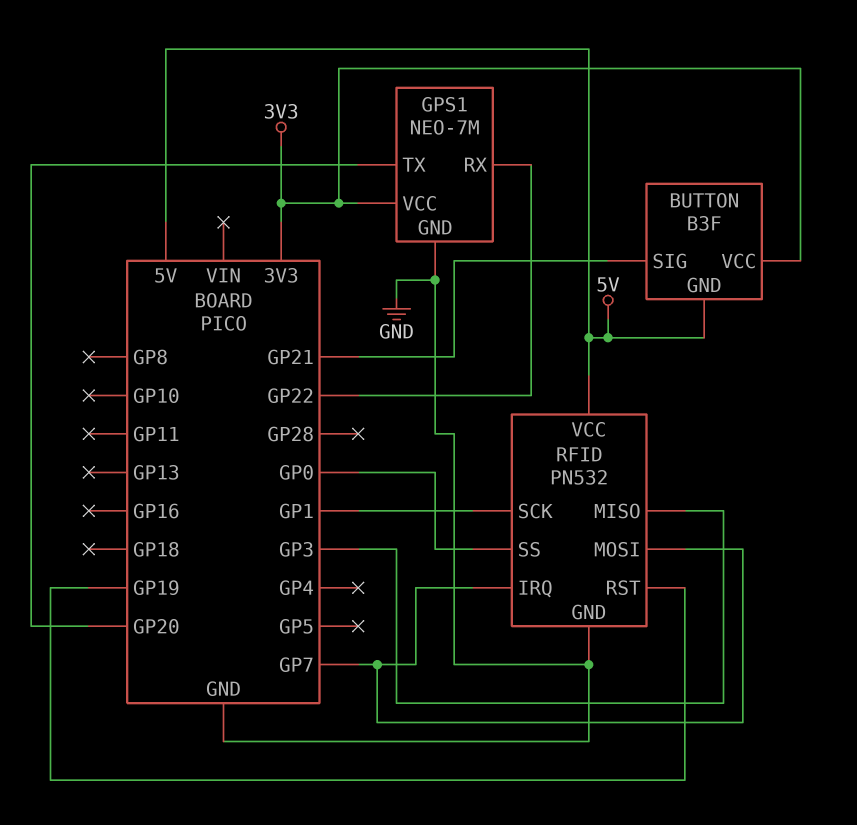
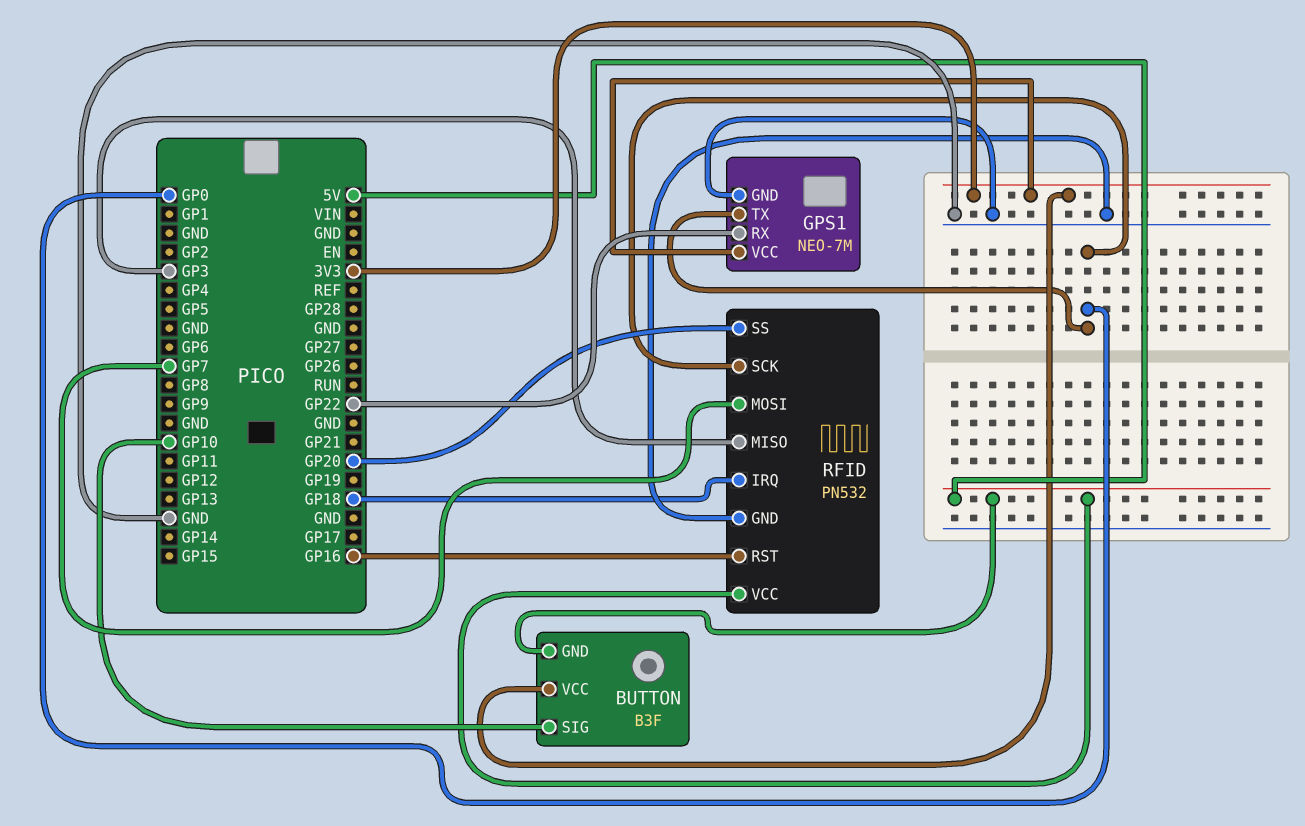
BUTTON pin SIG: GP21 -> GP10
GPS1 pin TX: GP20 -> GP0
RFID pin IRQ: GP7 -> GP18
RFID pin RST: GP19 -> GP16
RFID pin SCK: GP1 -> GP0
RFID pin SS: GP0 -> GP20

